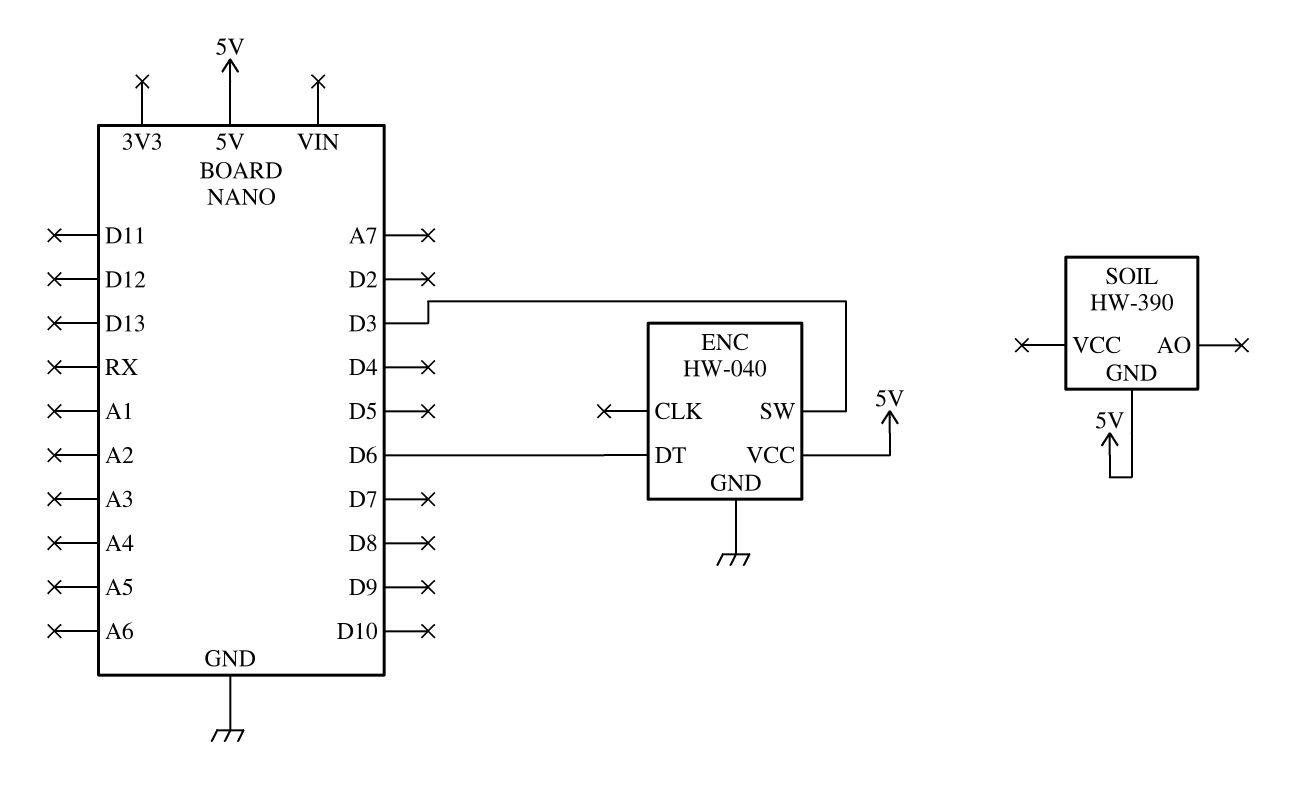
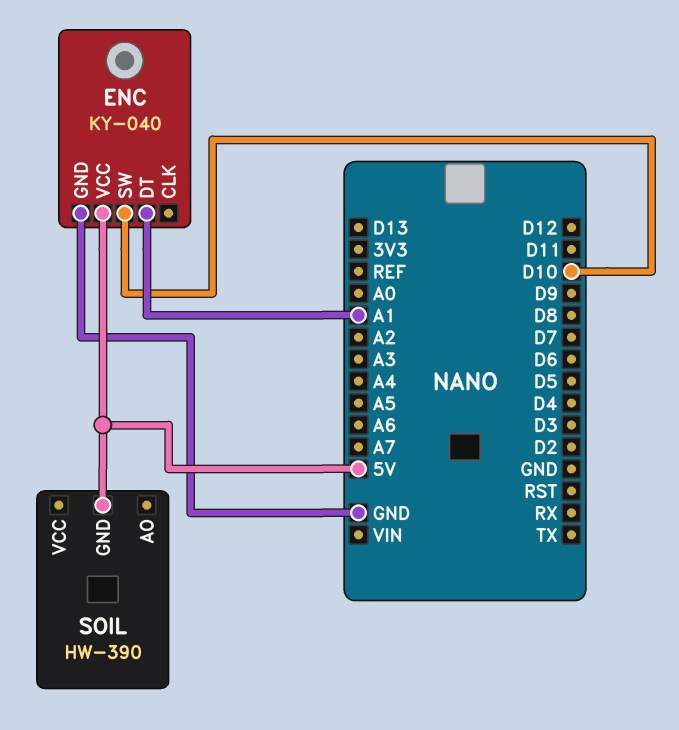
ENC: HW-040 -> KY-040
ENC pin DT: D6 -> A1
ENC pin SW: D3 -> D10

